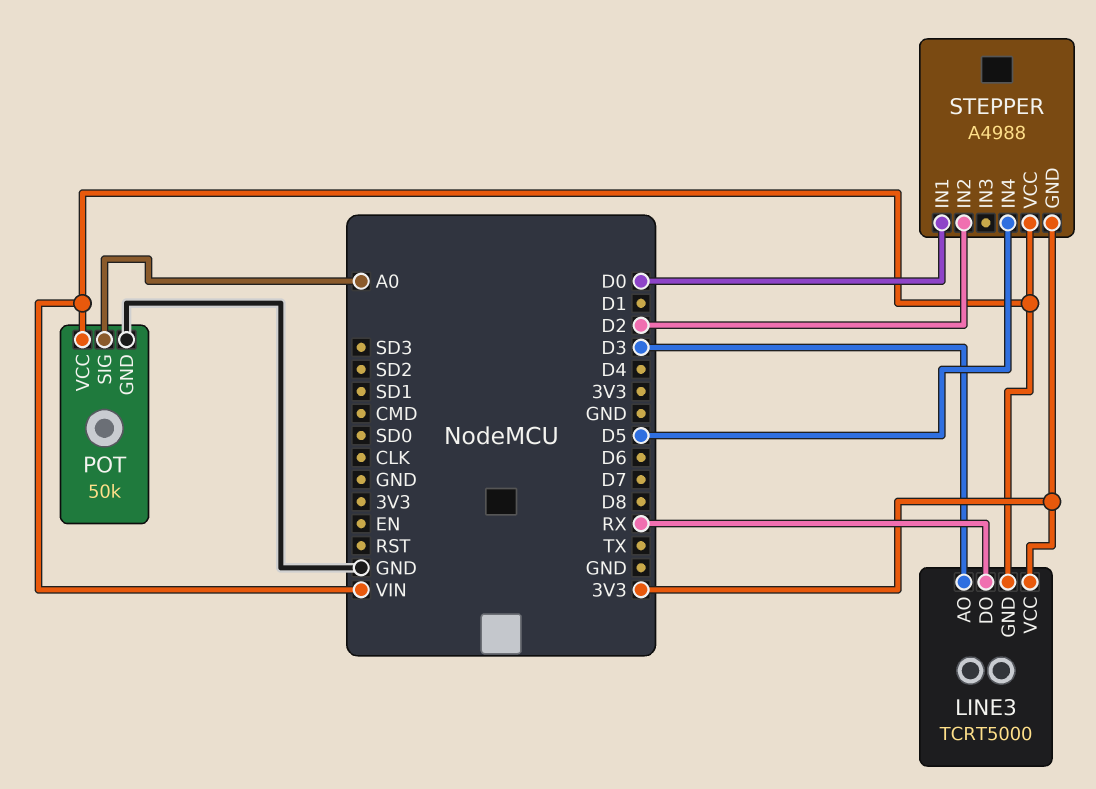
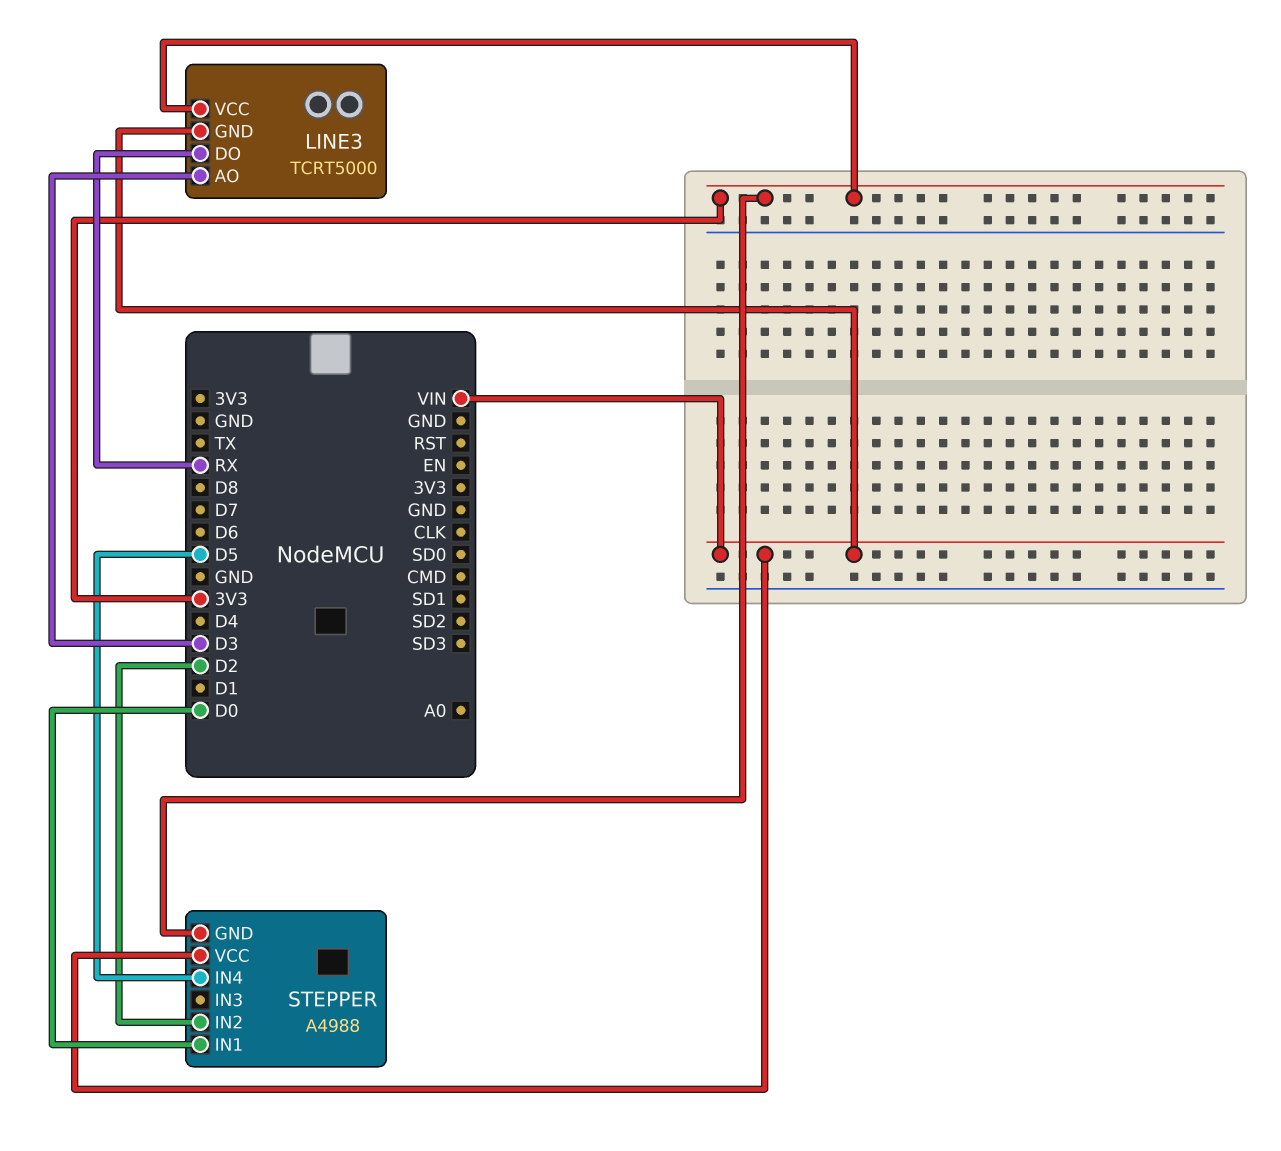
POT: 50k -> none
POT pin GND: GND -> none
POT pin SIG: A0 -> none
POT pin VCC: VIN -> none

